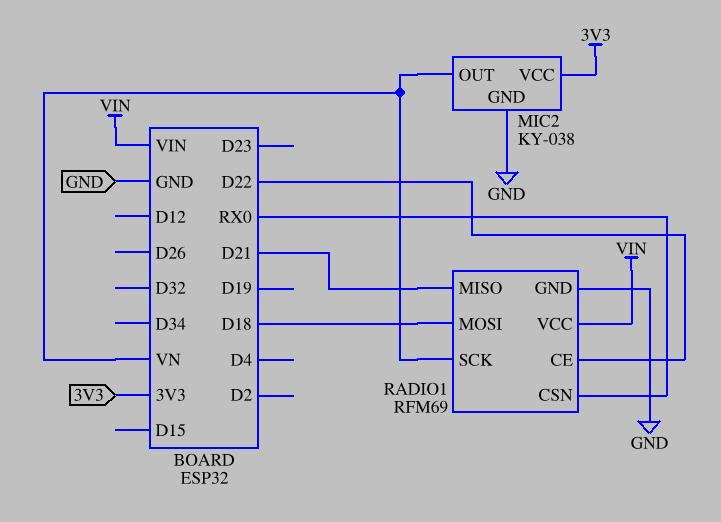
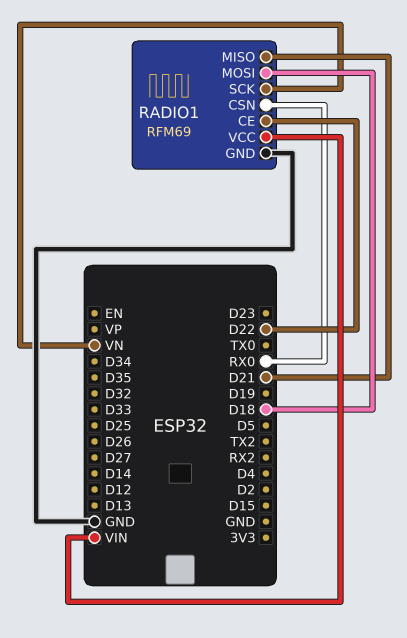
MIC2: KY-038 -> none
MIC2 pin GND: GND -> none
MIC2 pin OUT: VN -> none
MIC2 pin VCC: 3V3 -> none

